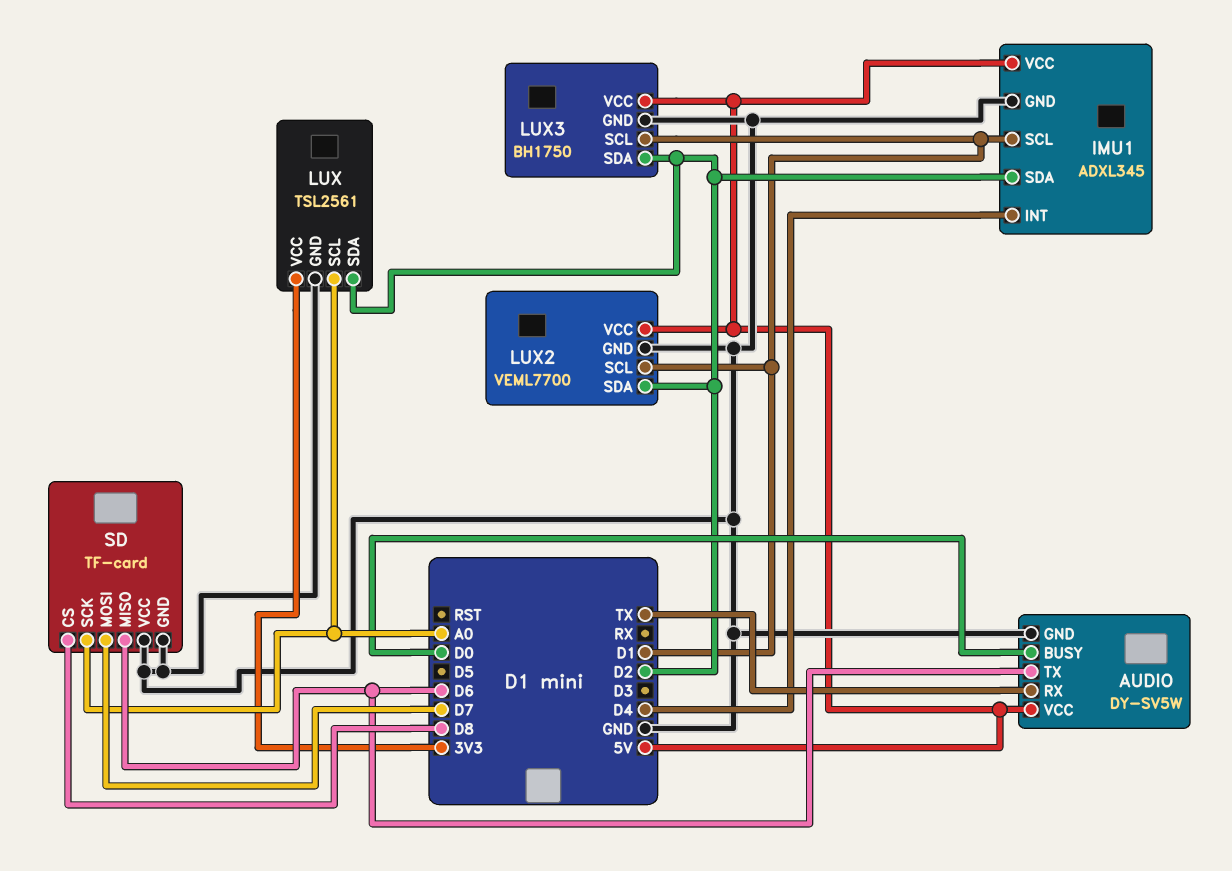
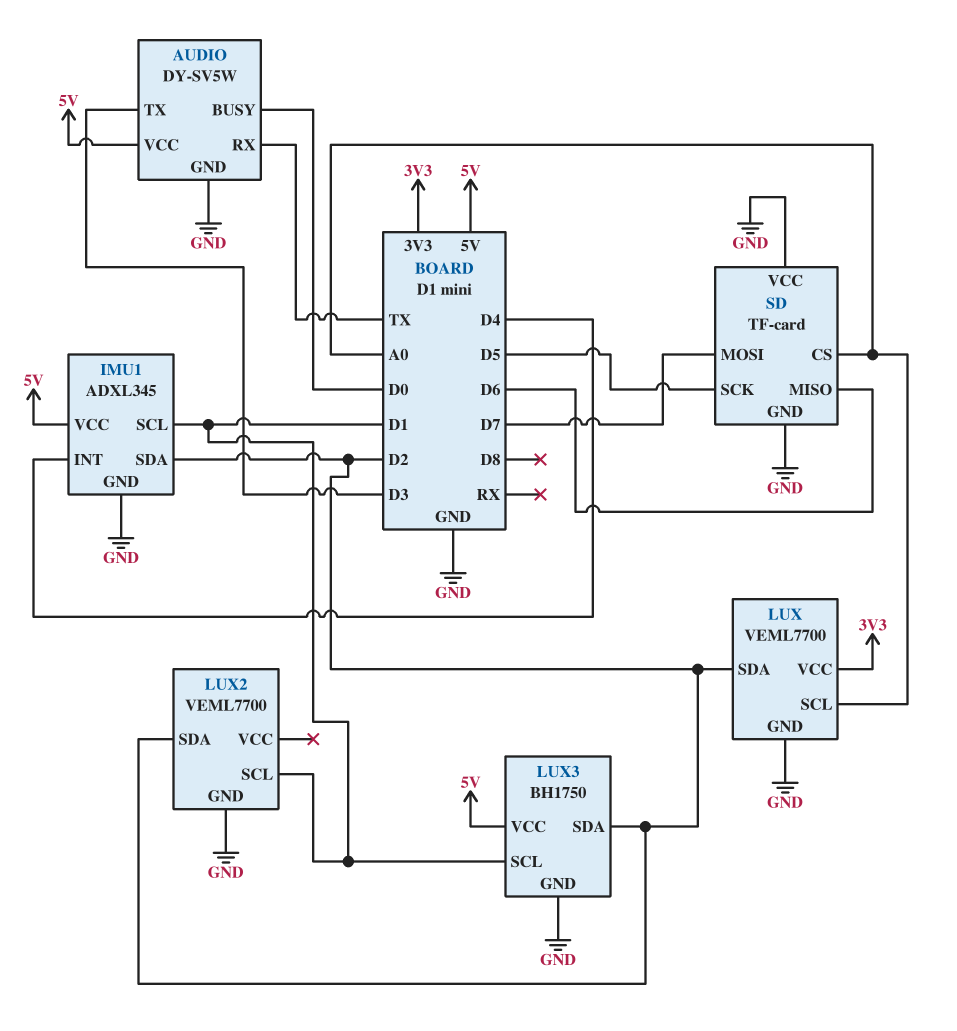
AUDIO pin TX: D6 -> D3
LUX: TSL2561 -> VEML7700
LUX2 pin VCC: 5V -> none
SD pin CS: D8 -> A0
SD pin SCK: A0 -> D5

